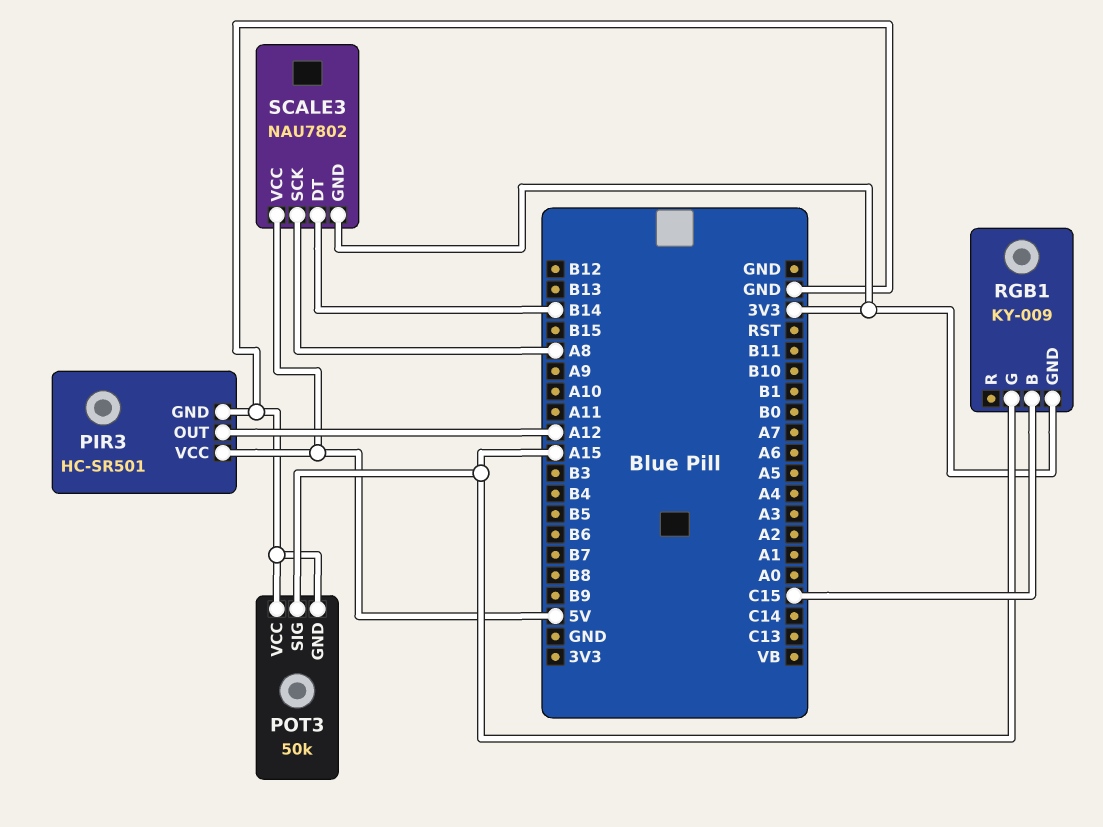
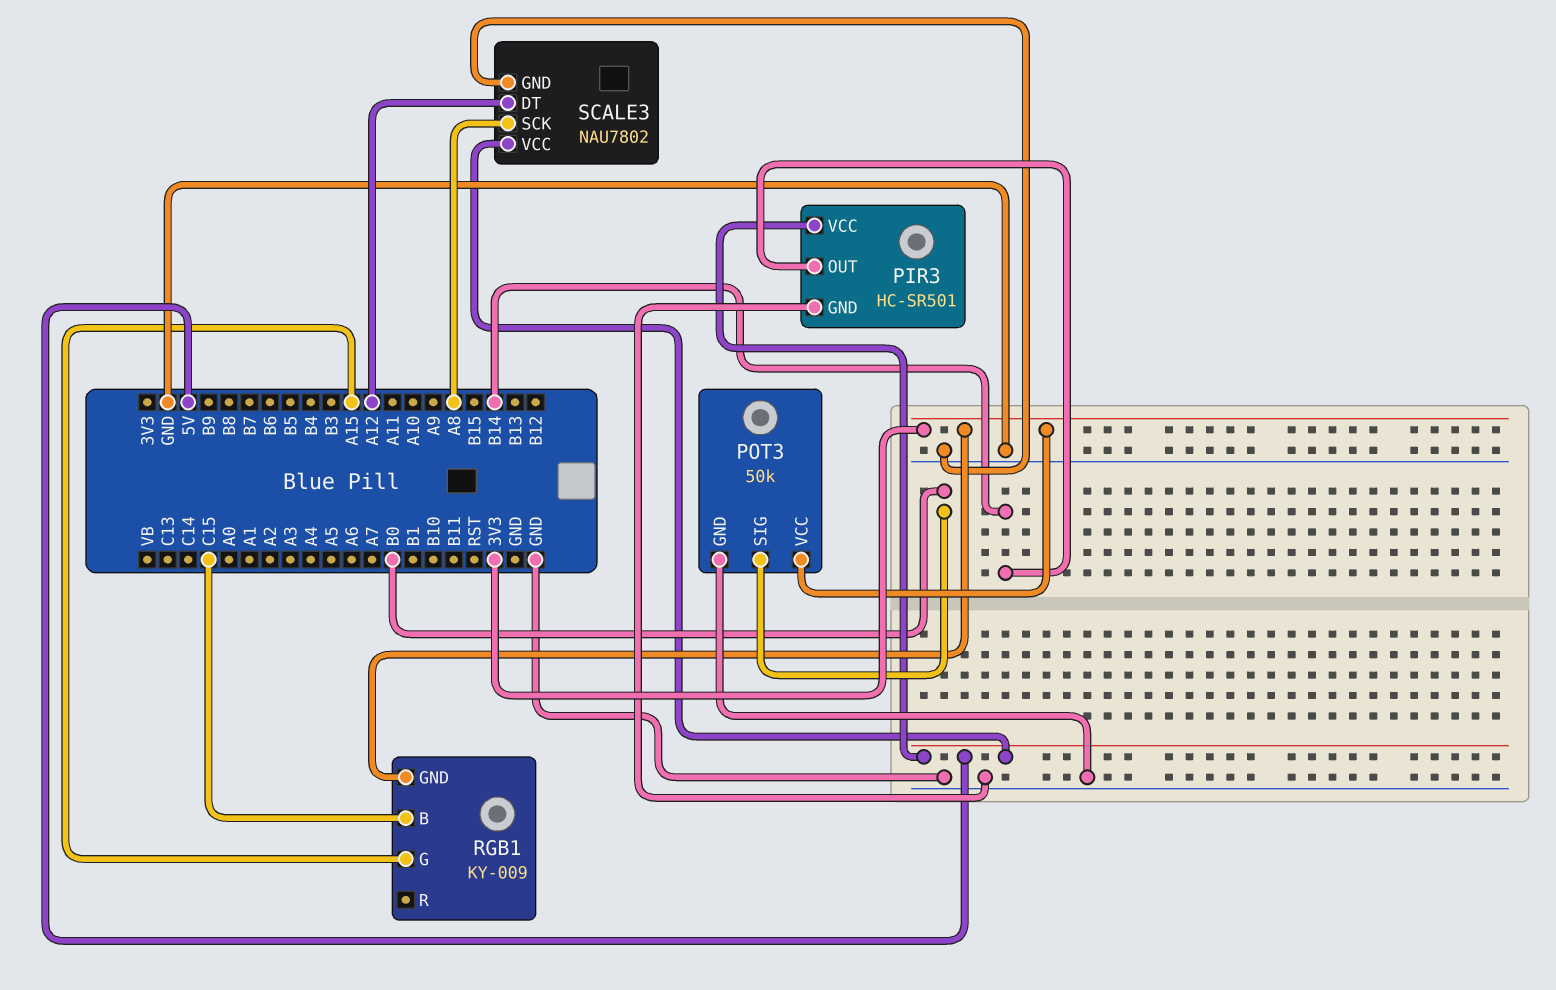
PIR3 pin OUT: A12 -> B14
POT3 pin SIG: A15 -> B0
POT3 pin VCC: GND -> 3V3
SCALE3 pin DT: B14 -> A12
SCALE3 pin GND: 3V3 -> GND

